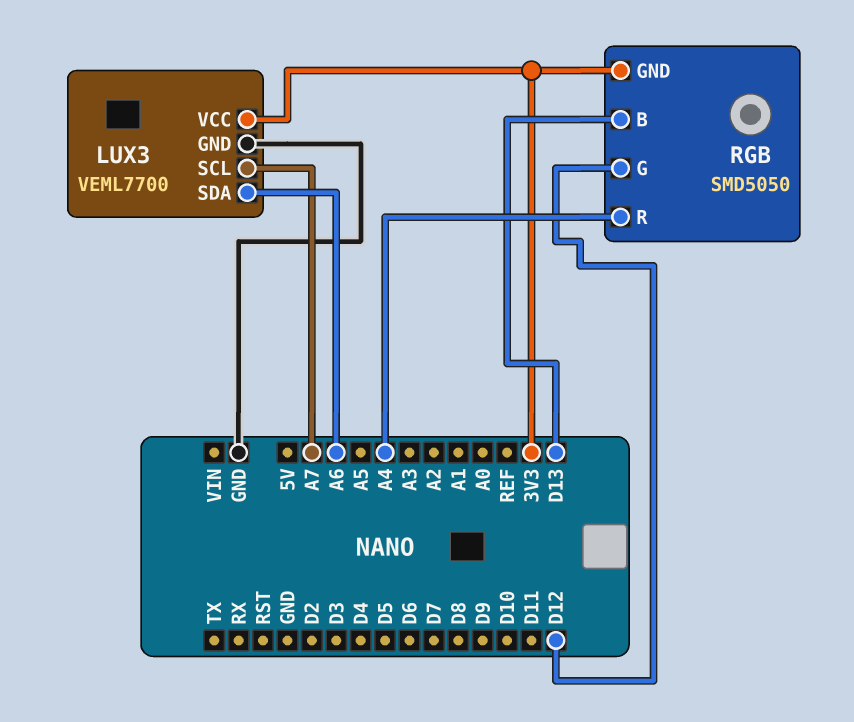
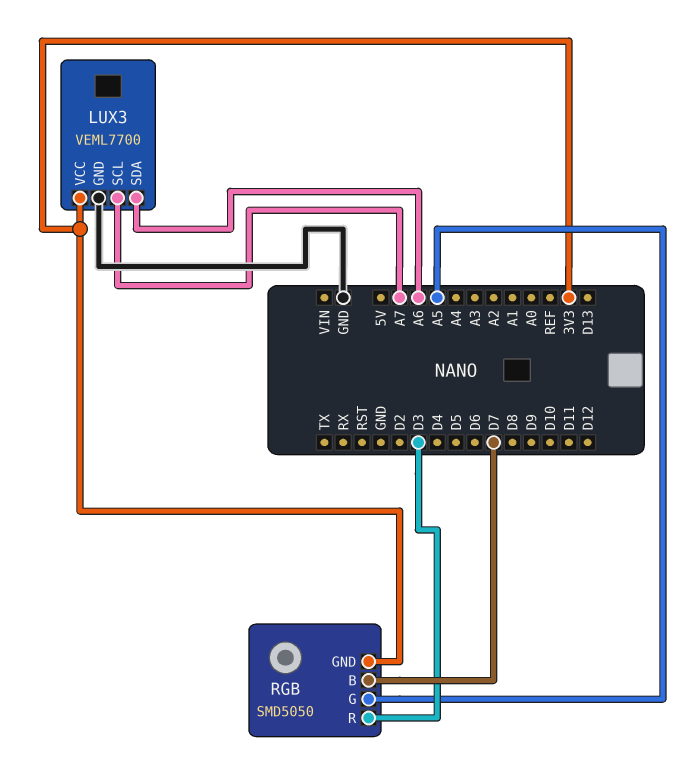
RGB pin B: D13 -> D7
RGB pin G: D12 -> A5
RGB pin R: A4 -> D3

